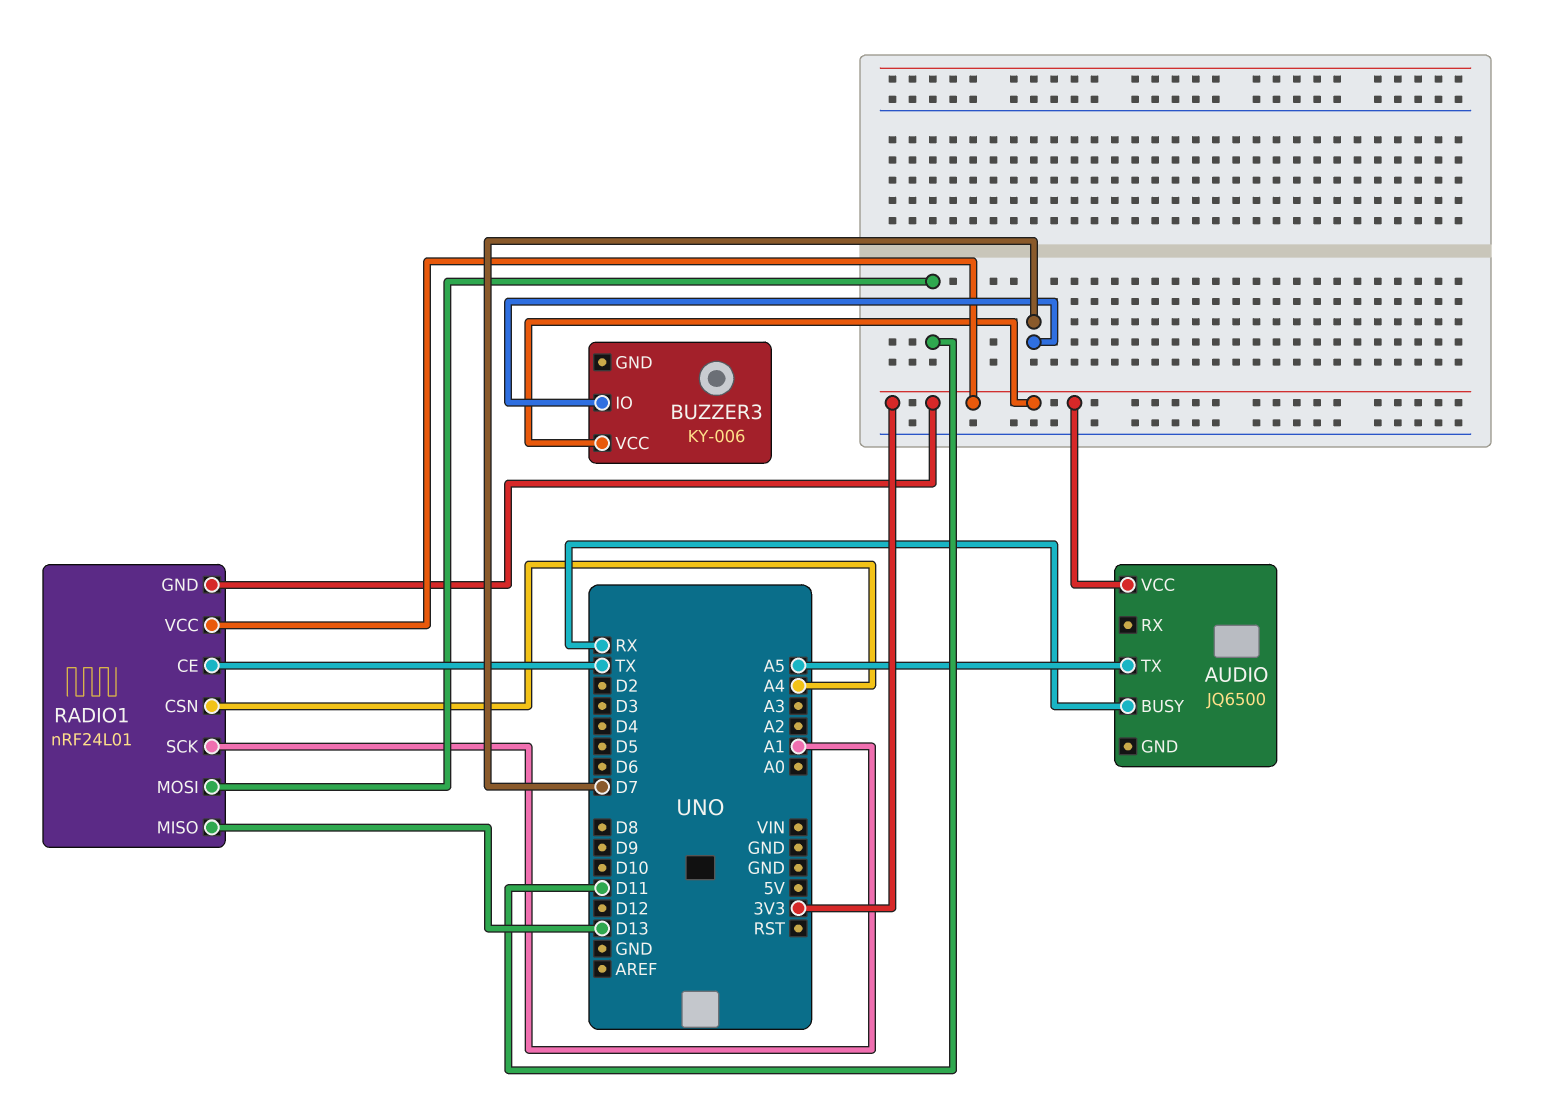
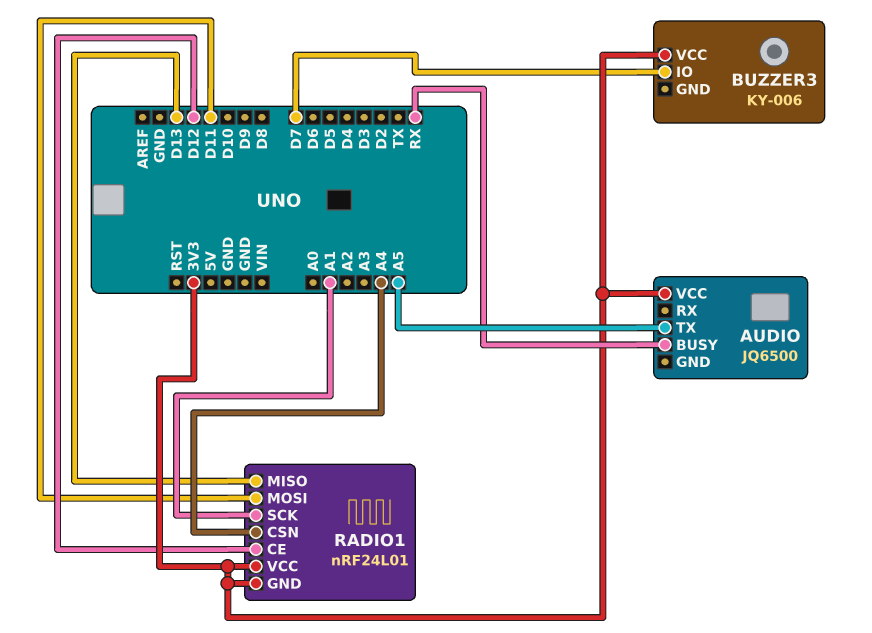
RADIO1 pin CE: TX -> D12

